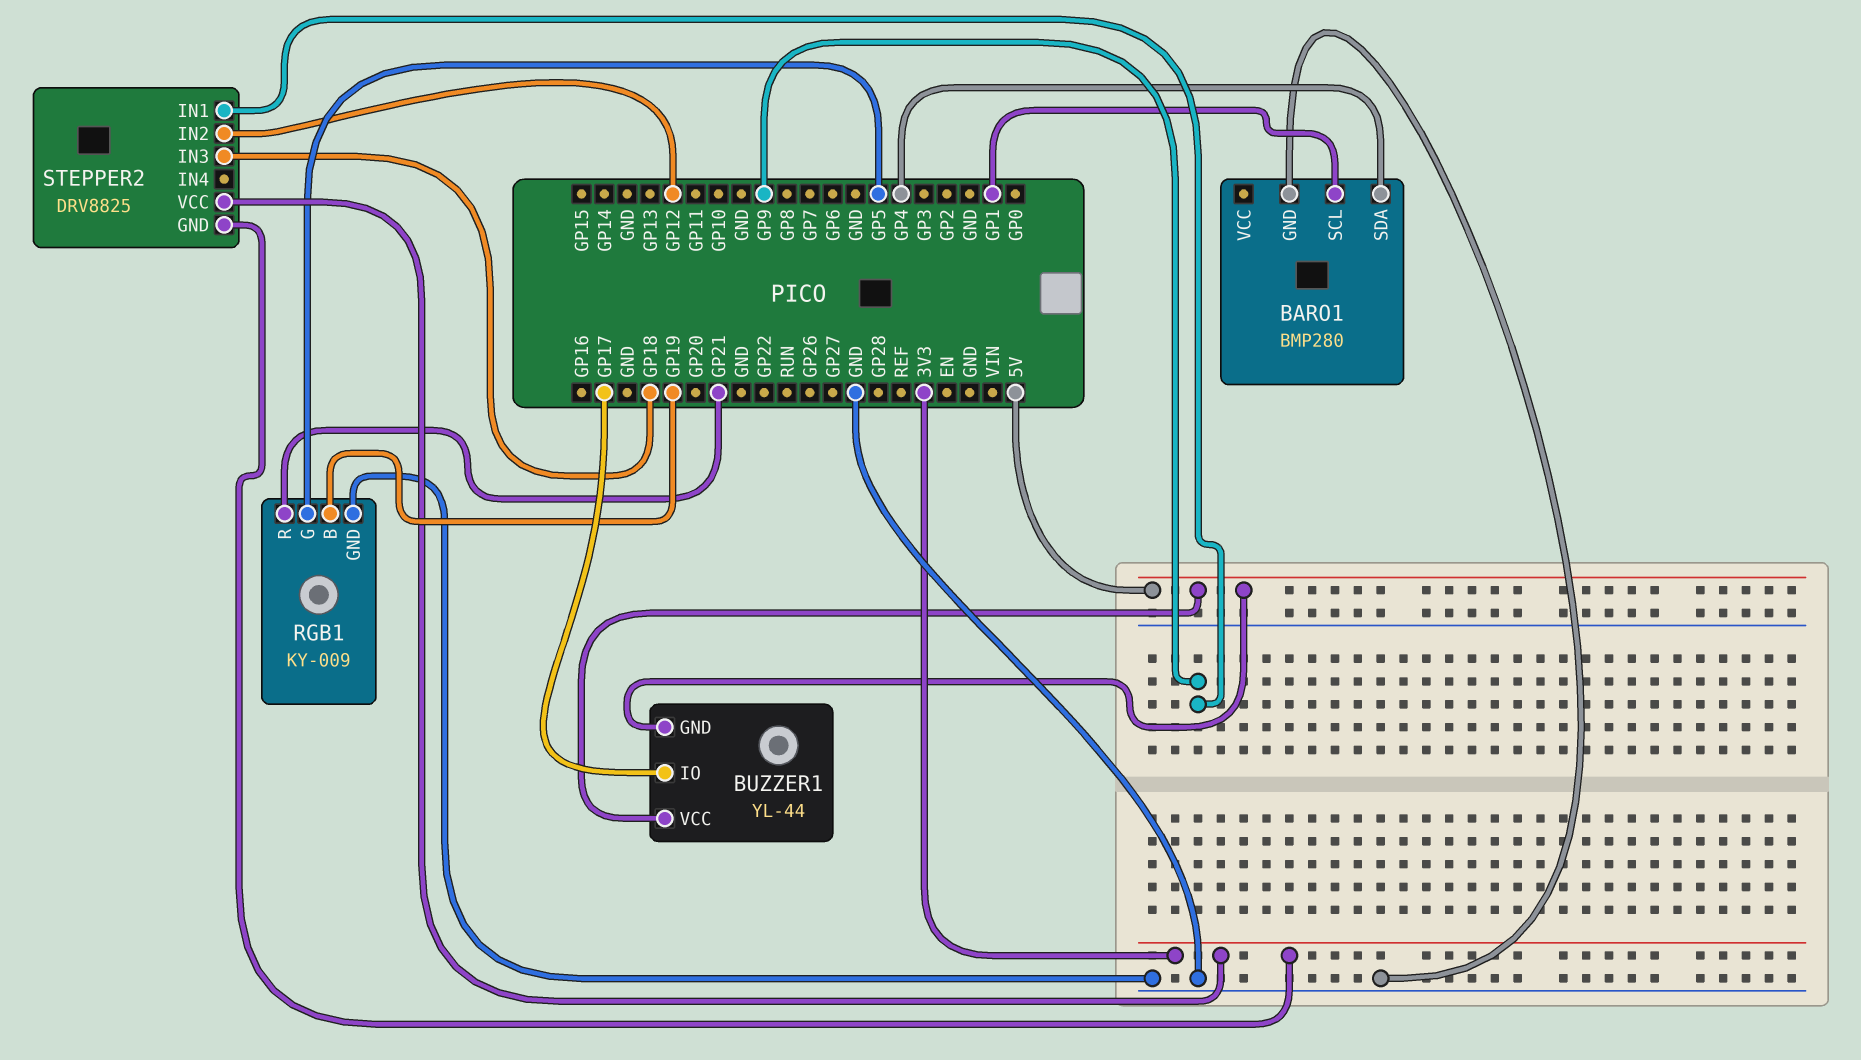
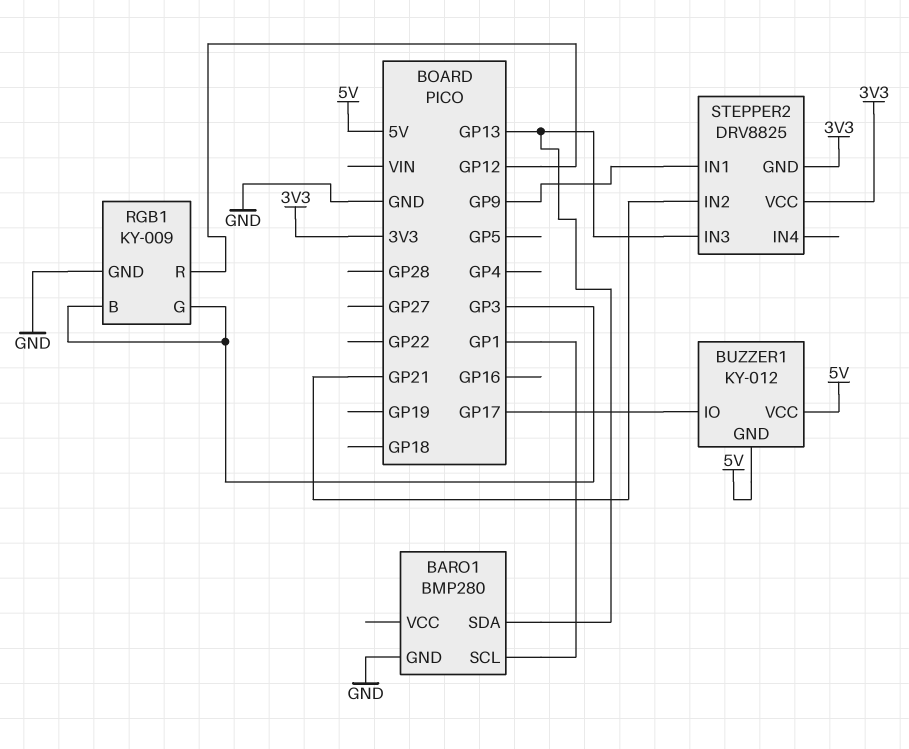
BARO1 pin SDA: GP4 -> GP13
BUZZER1: YL-44 -> KY-012
RGB1 pin B: GP19 -> GP3
RGB1 pin G: GP5 -> GP3
RGB1 pin R: GP21 -> GP12
STEPPER2 pin IN2: GP12 -> GP21
STEPPER2 pin IN3: GP18 -> GP13

